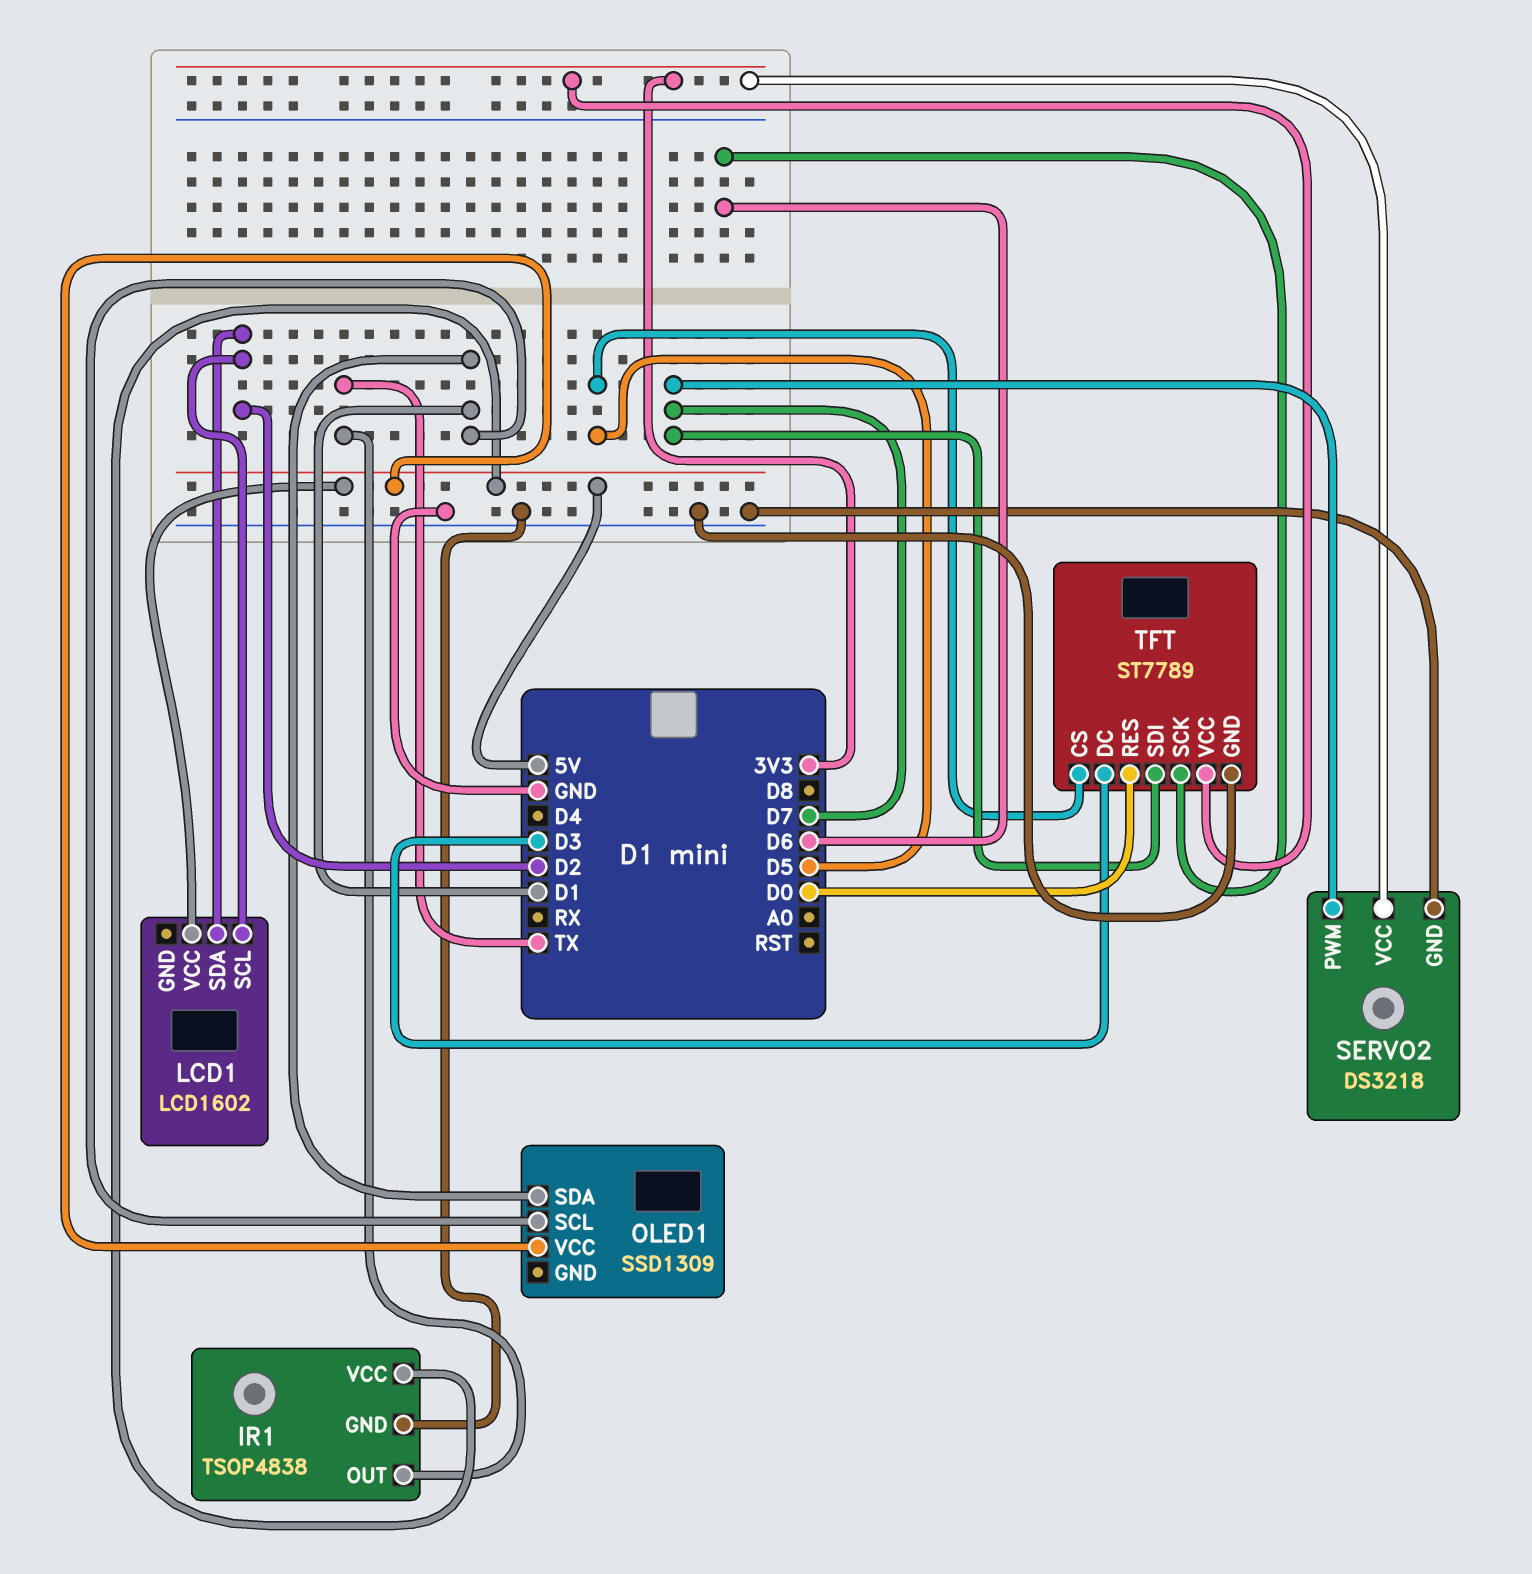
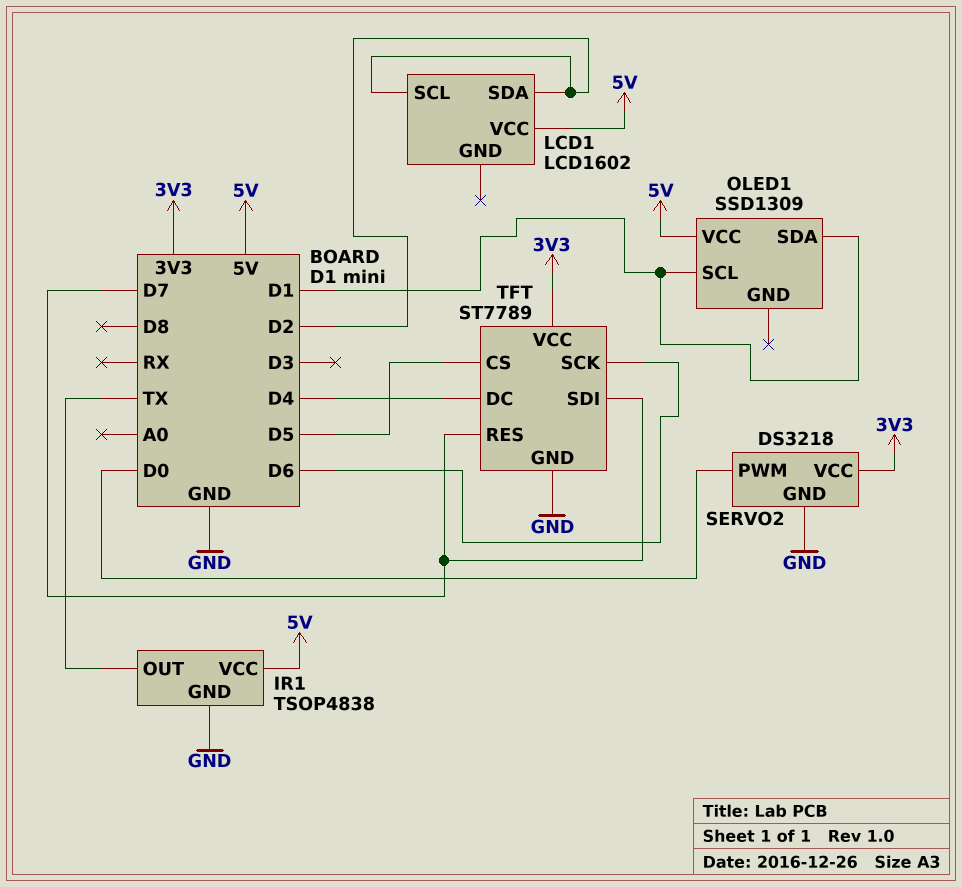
SERVO2 pin PWM: D7 -> D0
TFT pin DC: D3 -> D4
TFT pin RES: D0 -> D7

